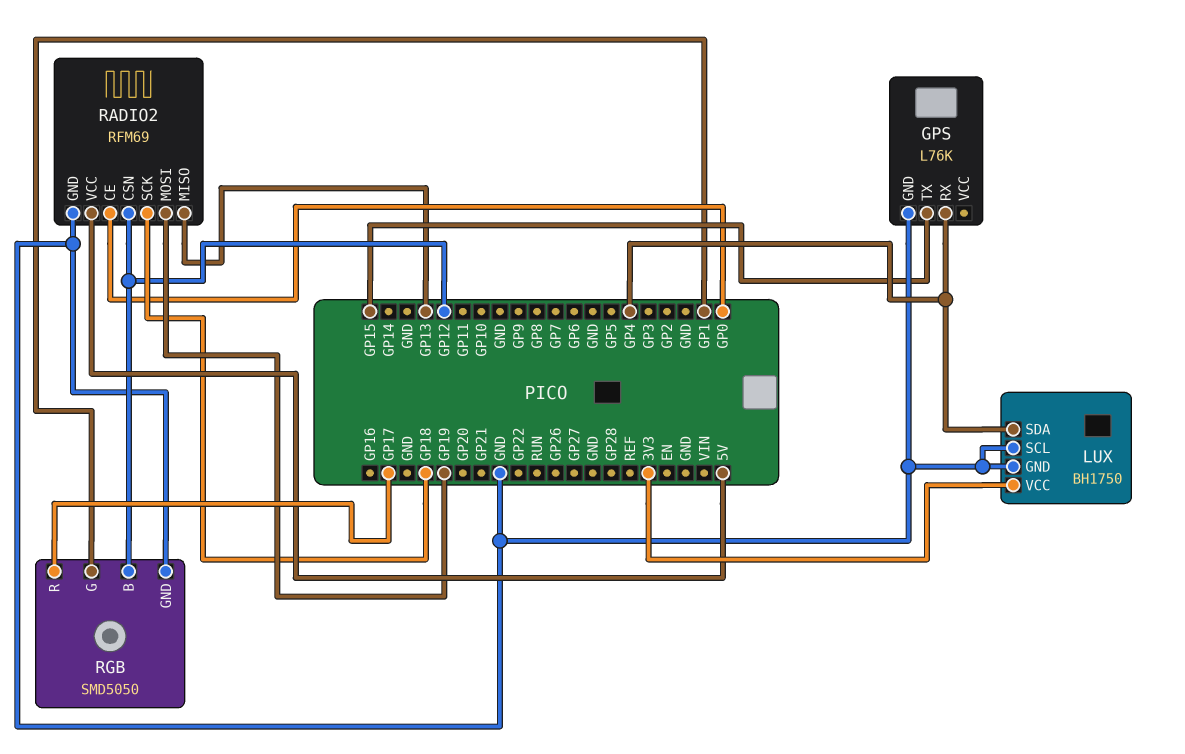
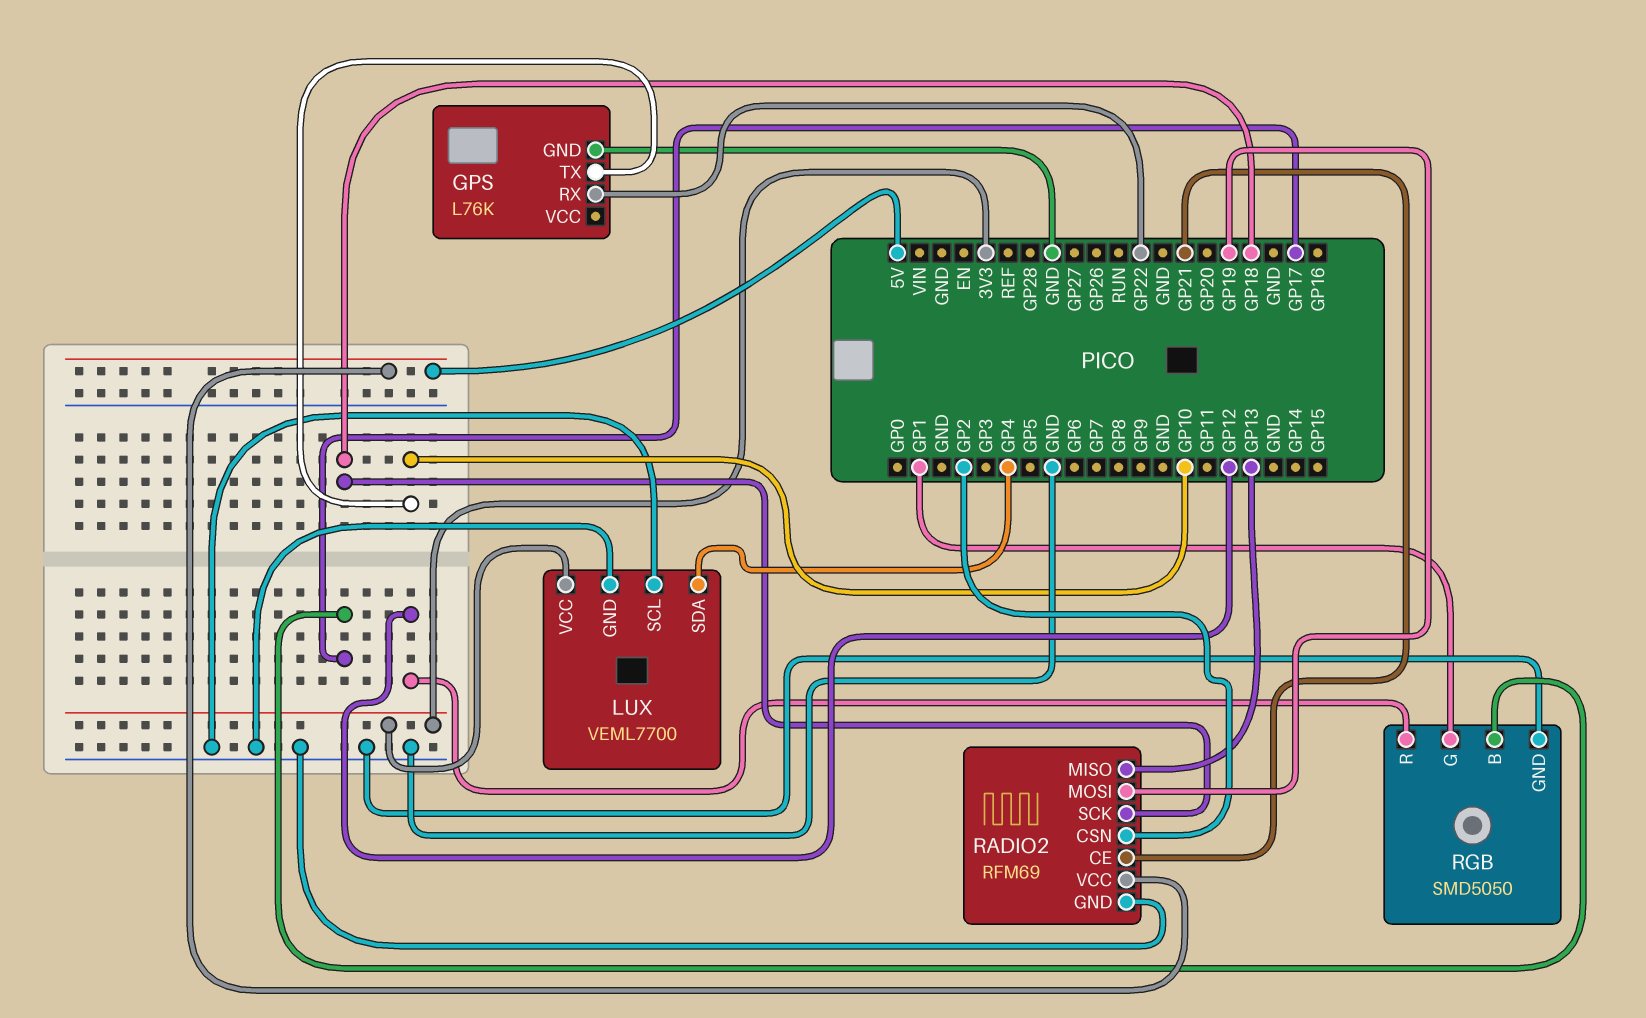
GPS pin RX: GP4 -> GP22
GPS pin TX: GP15 -> GP10
LUX: BH1750 -> VEML7700
RADIO2 pin CE: GP0 -> GP21
RADIO2 pin CSN: GP12 -> GP2
RGB pin B: GP12 -> GP17
RGB pin R: GP17 -> GP12

